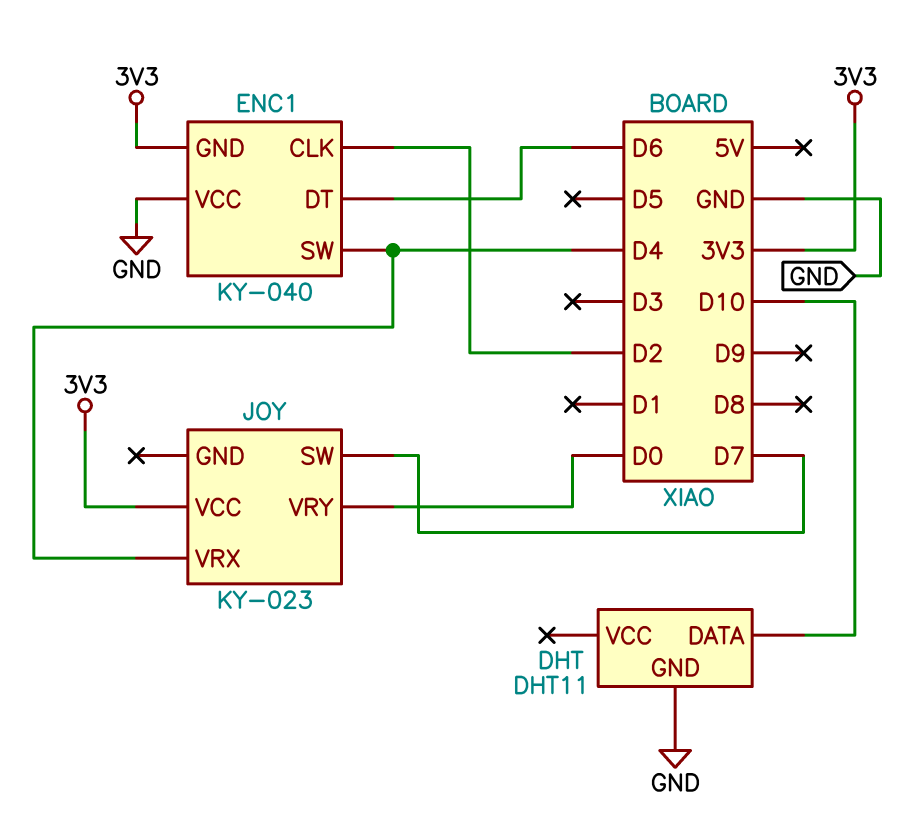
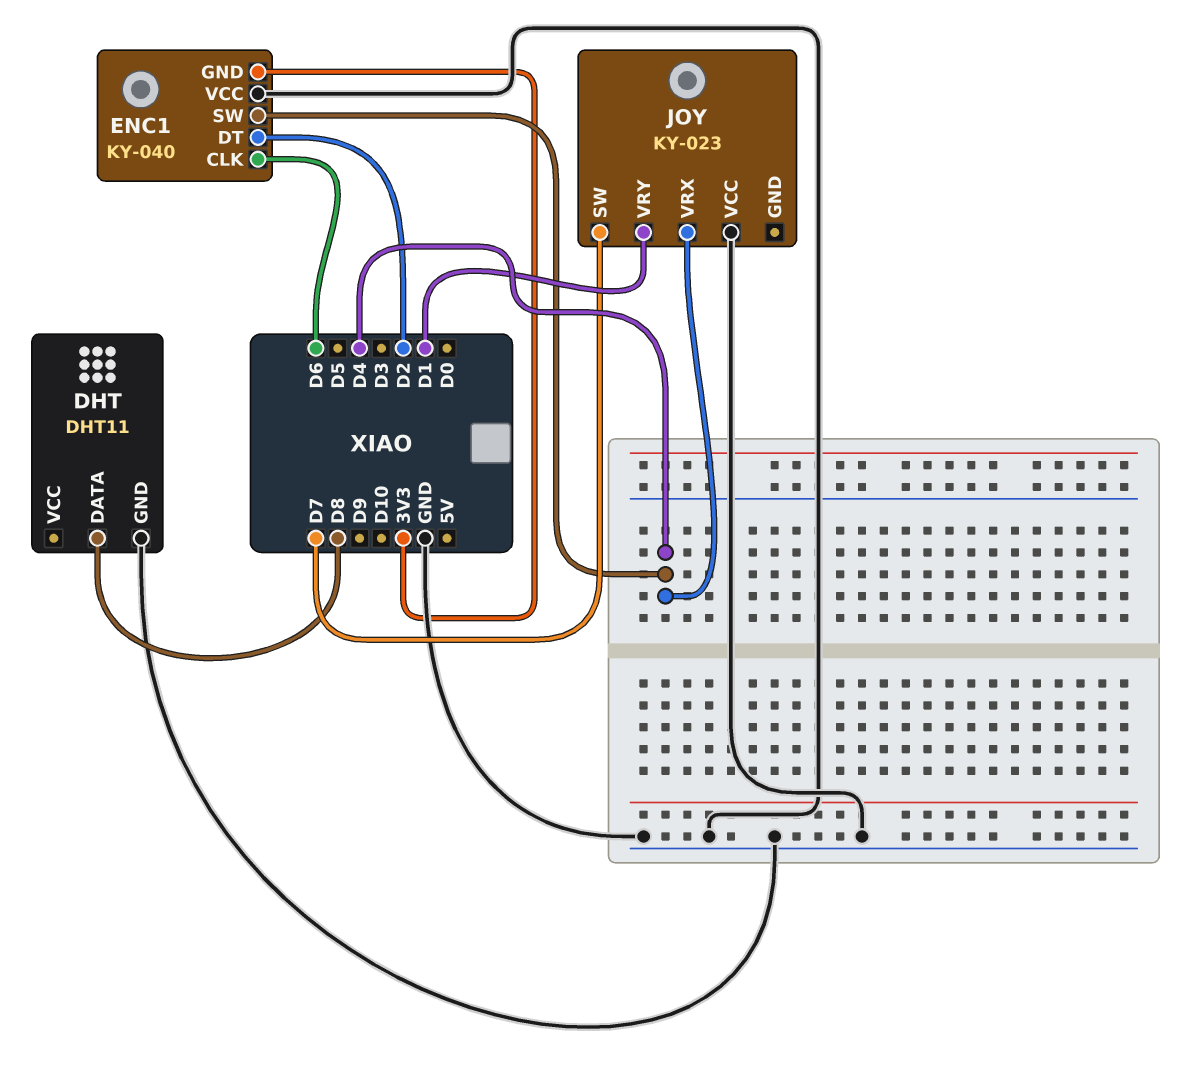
DHT pin DATA: D10 -> D8
ENC1 pin CLK: D2 -> D6
ENC1 pin DT: D6 -> D2
JOY pin VCC: 3V3 -> GND
JOY pin VRY: D0 -> D1

